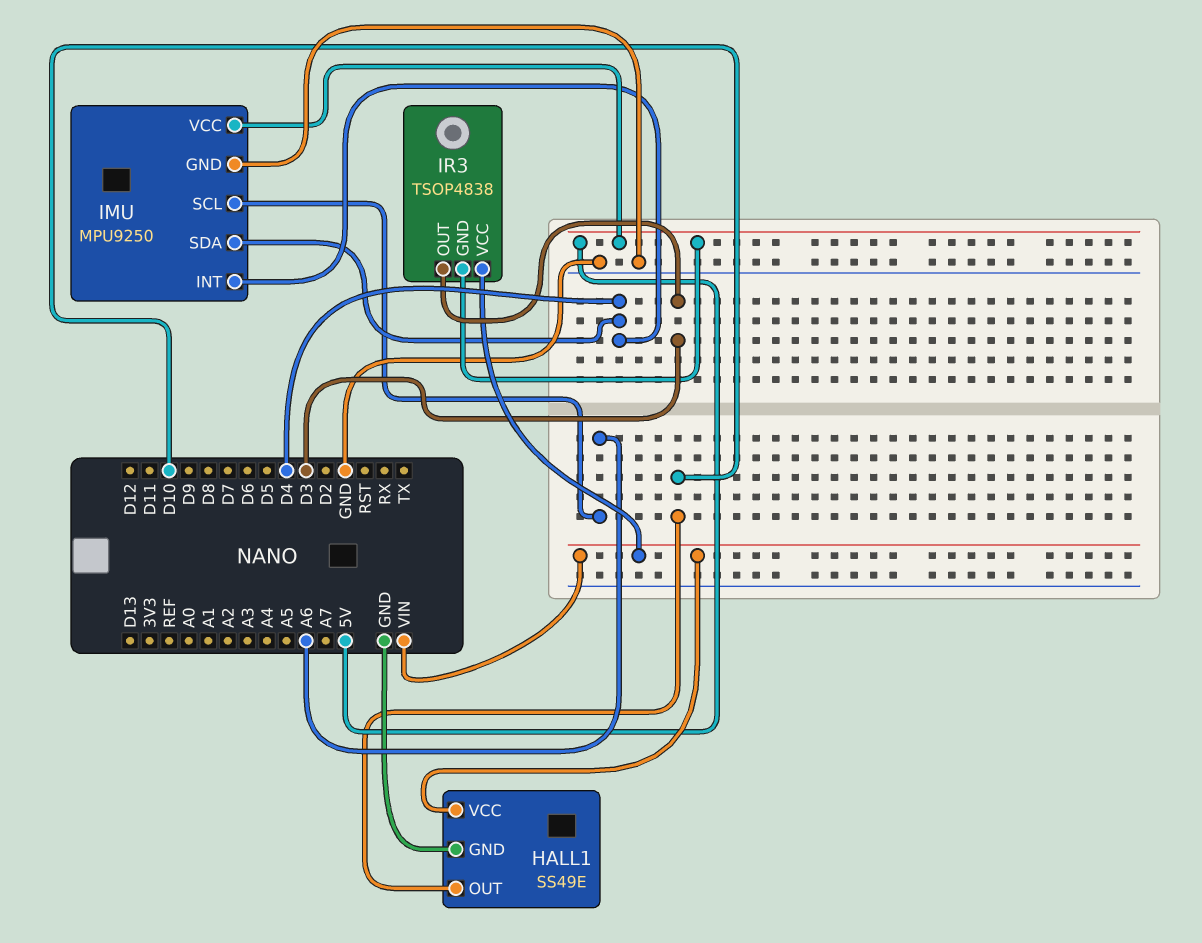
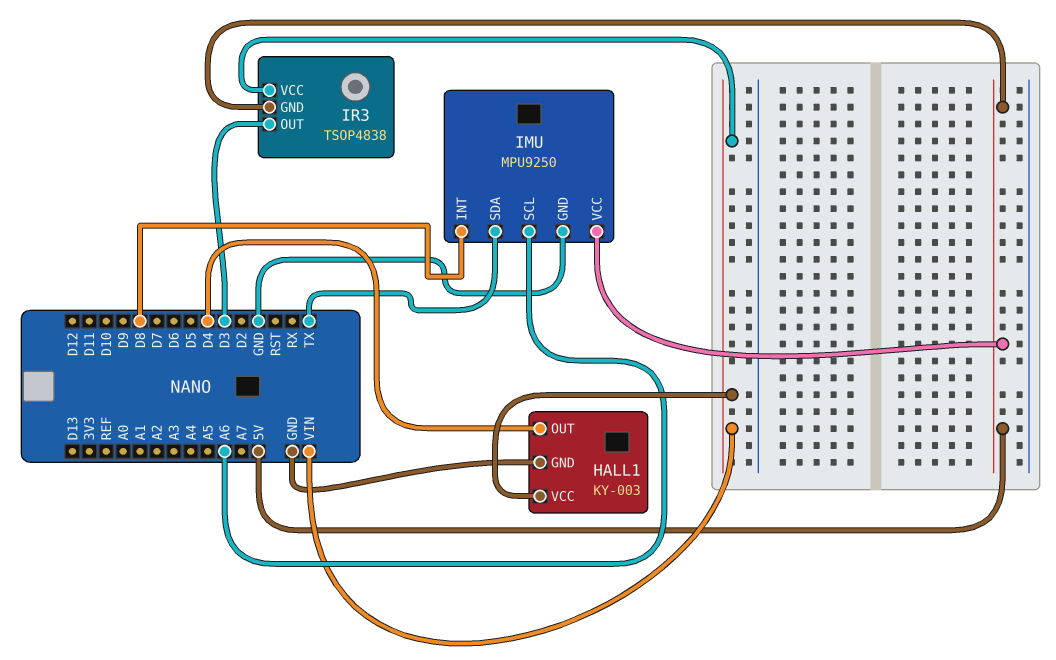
HALL1: SS49E -> KY-003
HALL1 pin OUT: D10 -> D4
IMU pin INT: D4 -> D8
IMU pin SDA: D4 -> TX

